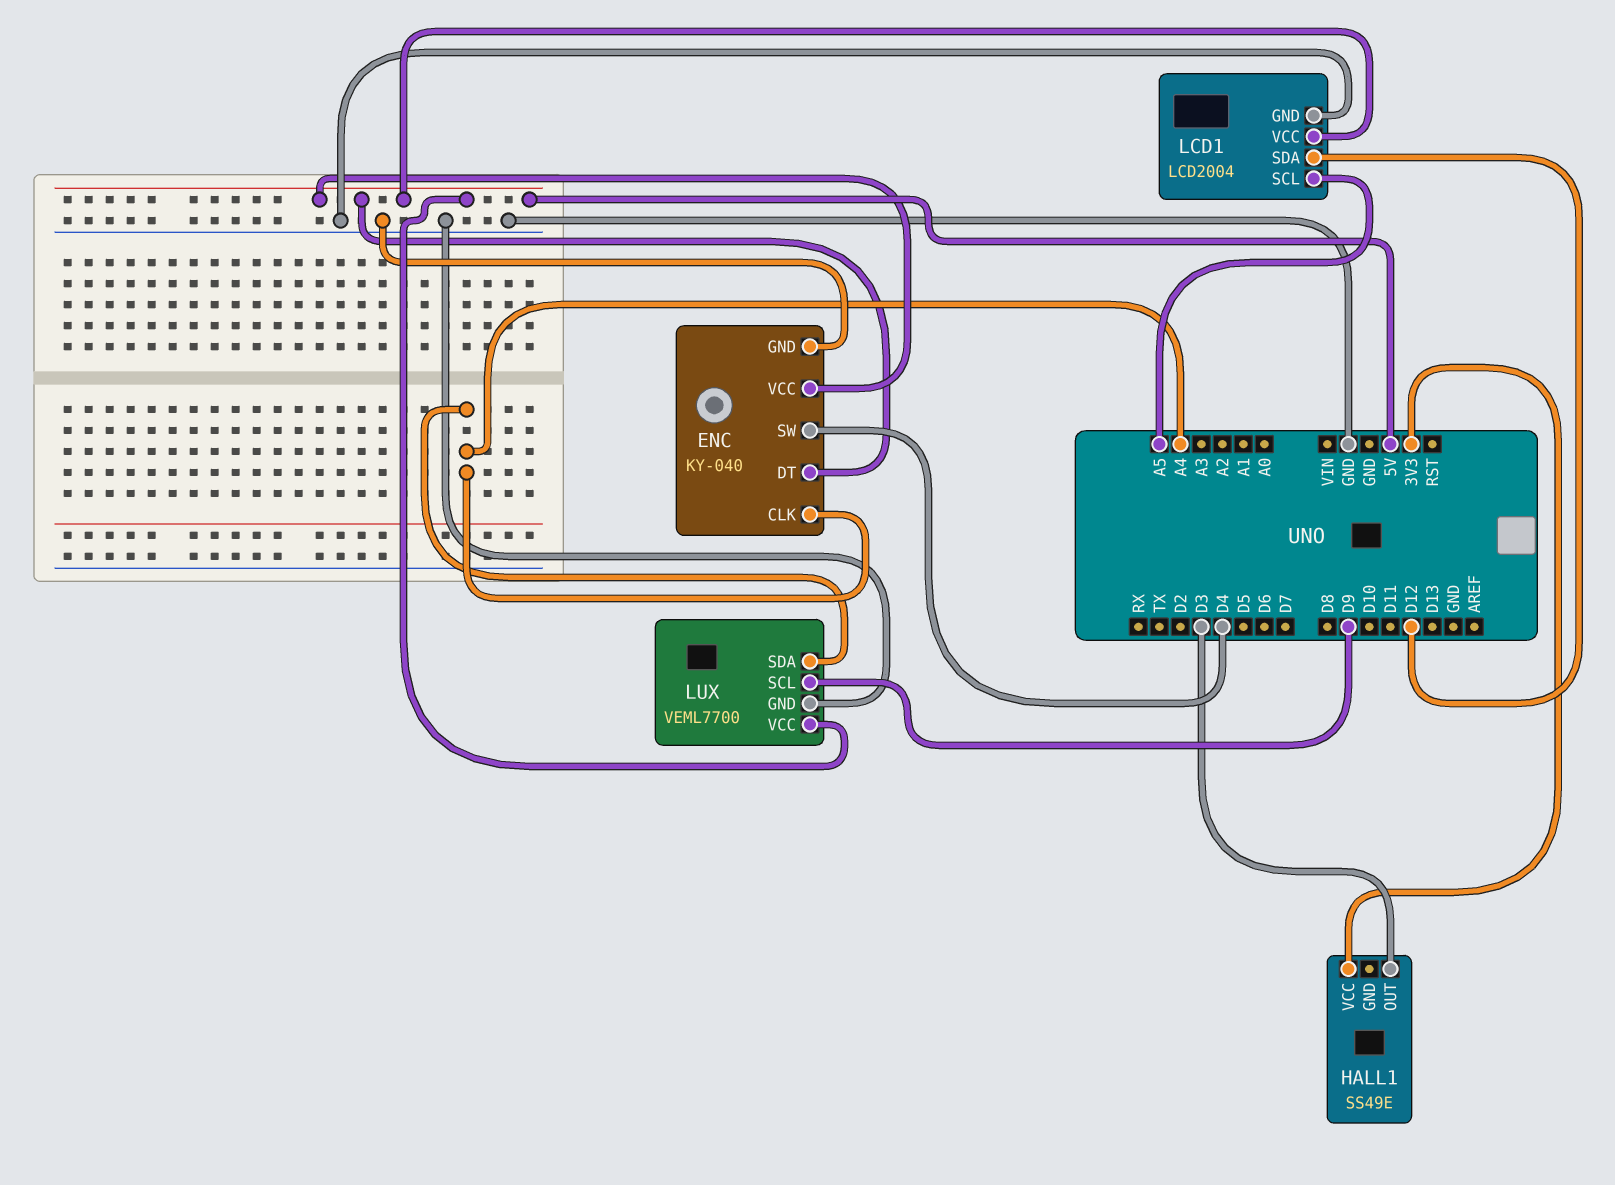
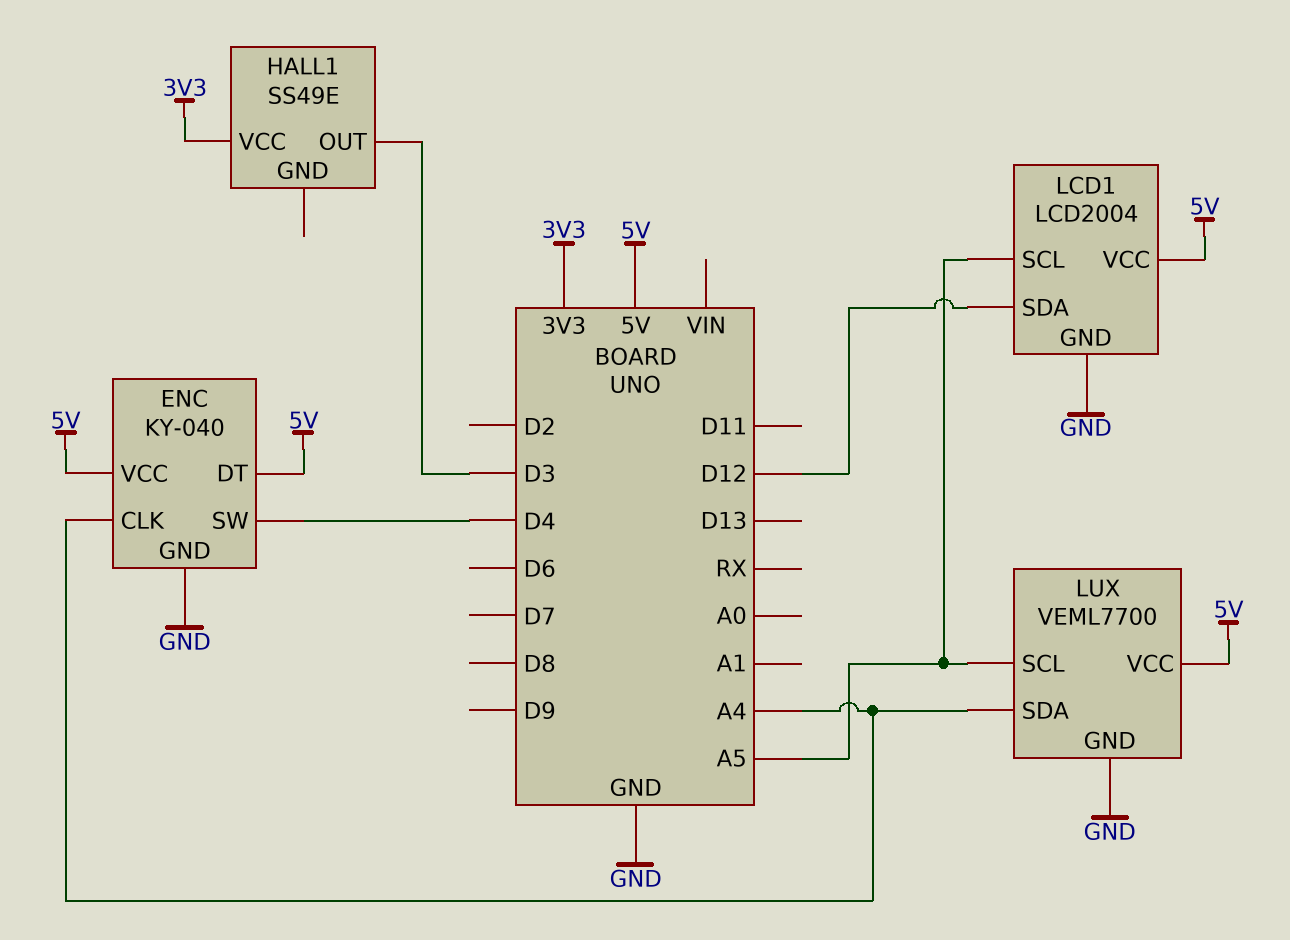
LUX pin SCL: D9 -> A5

